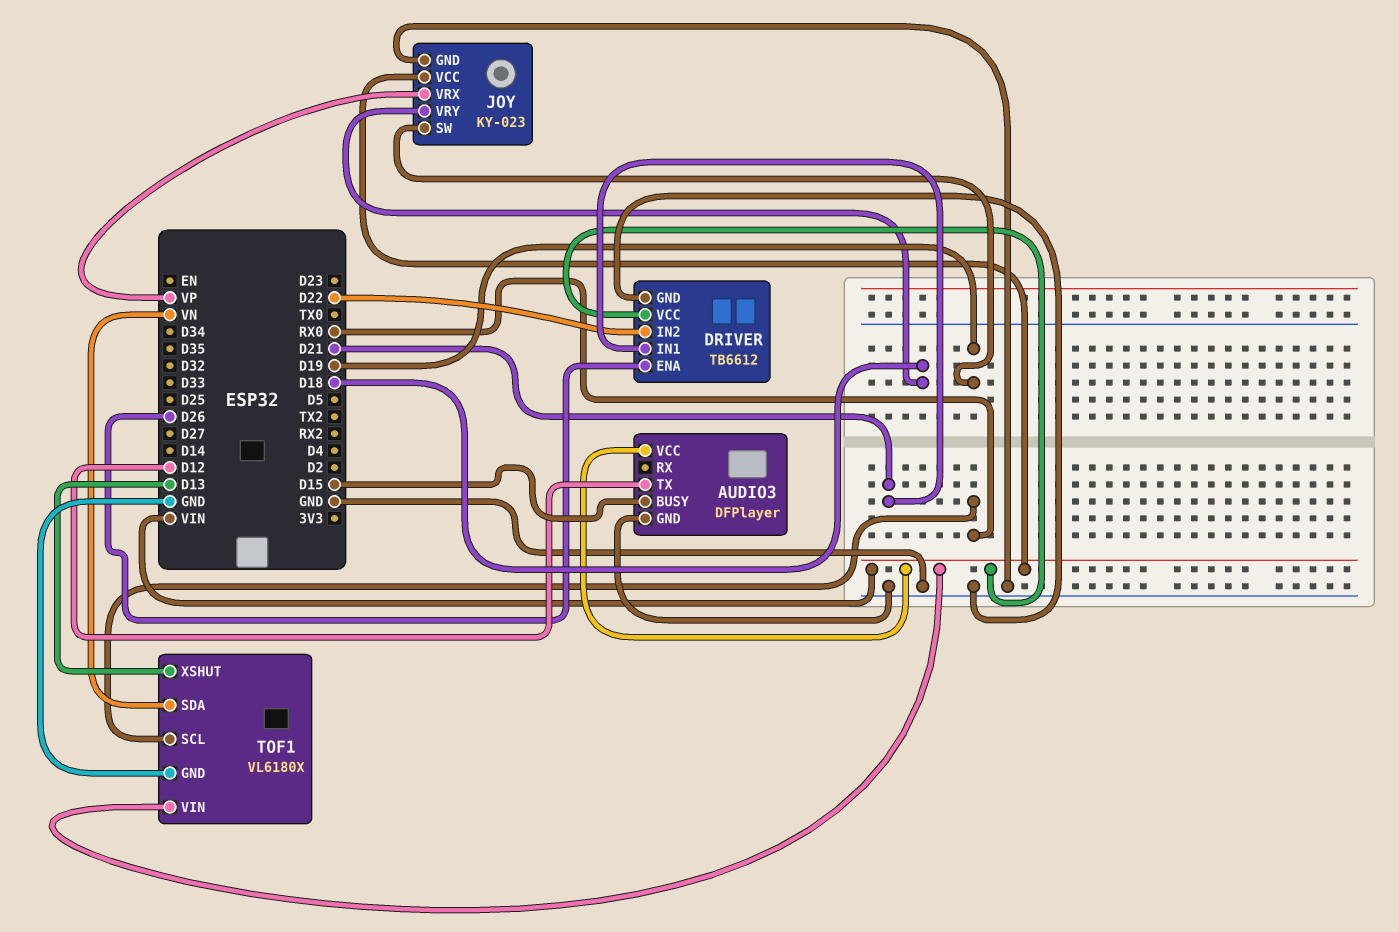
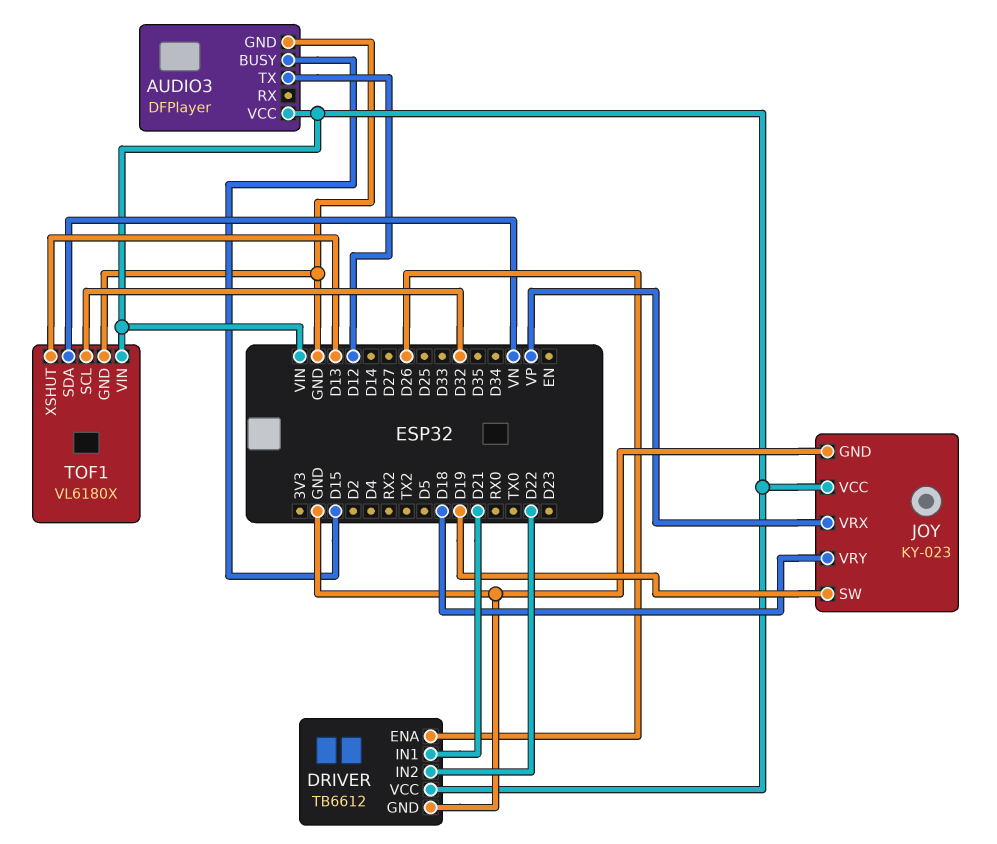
TOF1 pin SCL: RX0 -> D32

